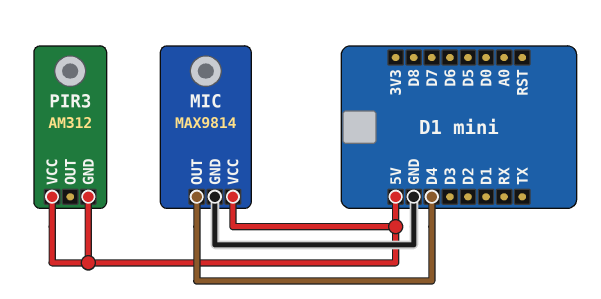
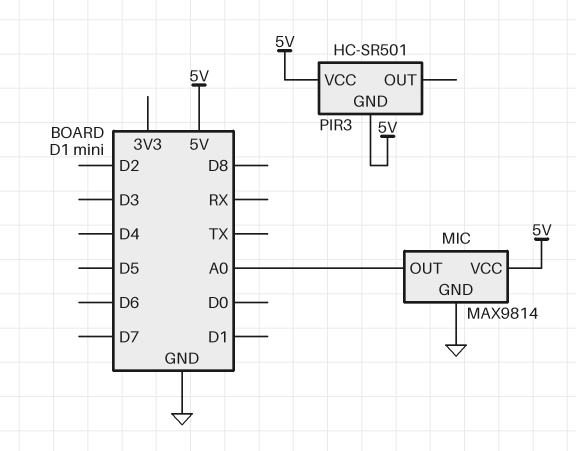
MIC pin OUT: D4 -> A0
PIR3: AM312 -> HC-SR501

